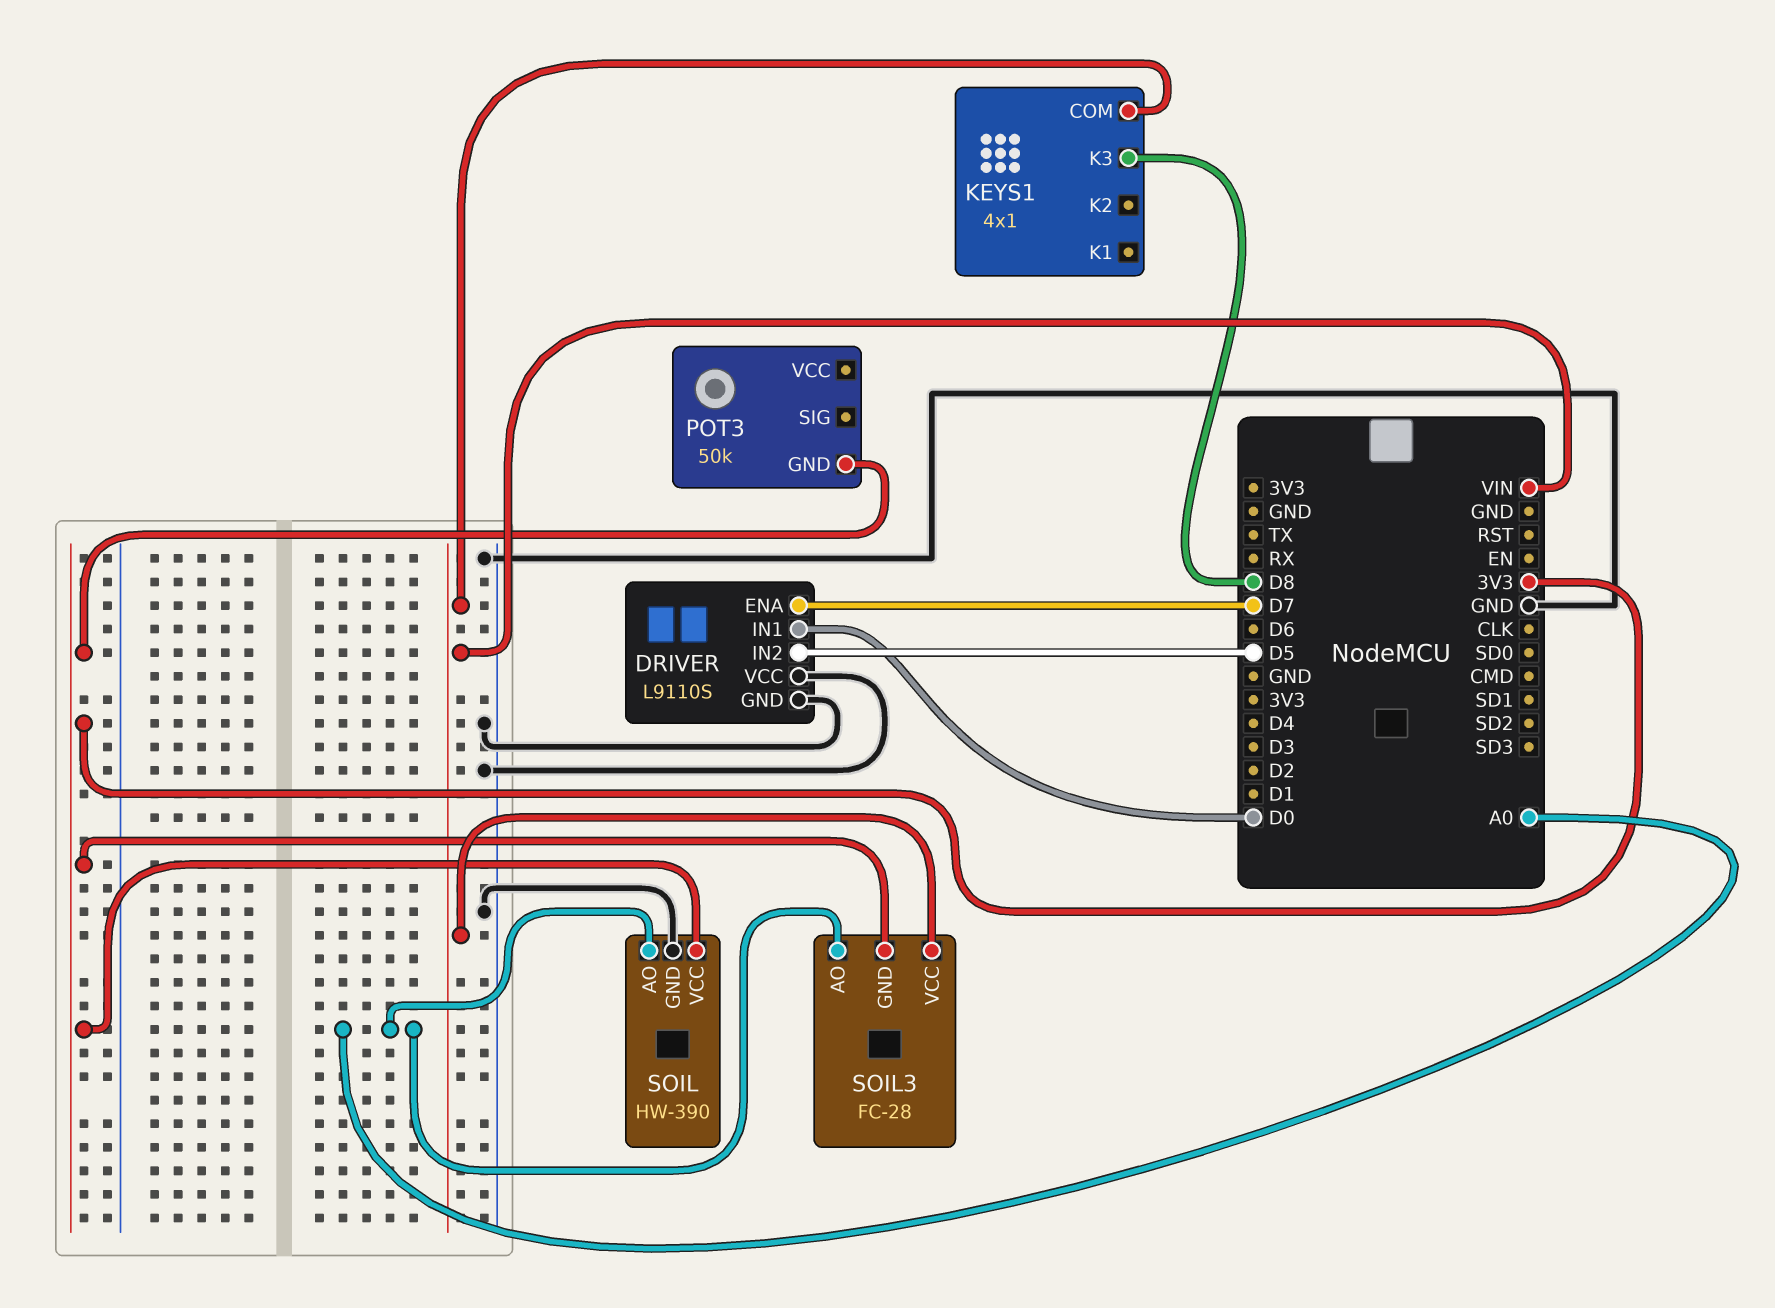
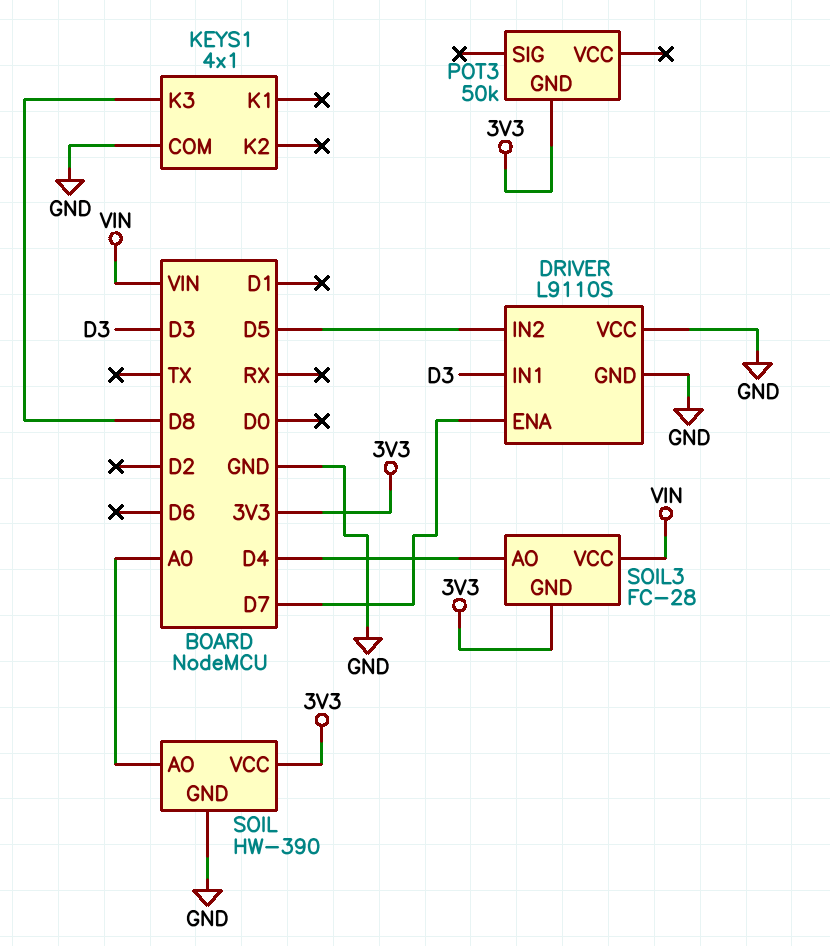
DRIVER pin IN1: D0 -> D3
KEYS1 pin COM: VIN -> GND
SOIL3 pin AO: A0 -> D4

